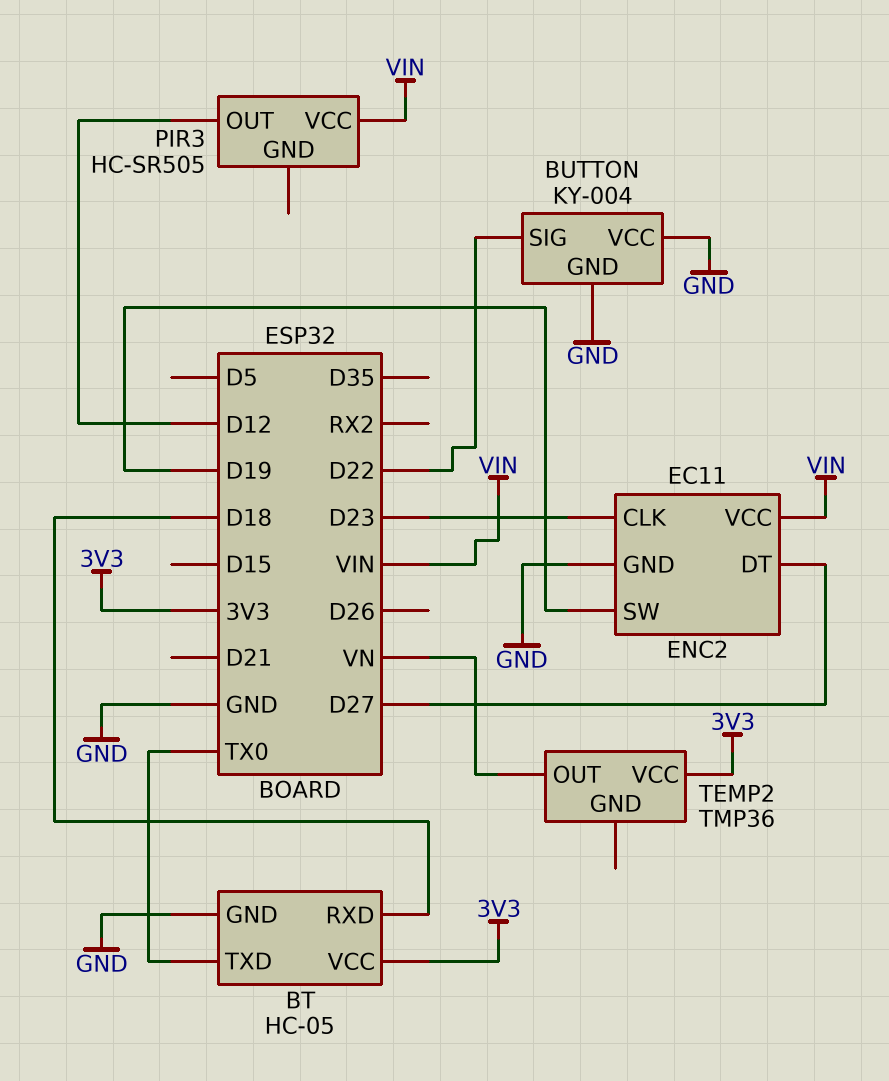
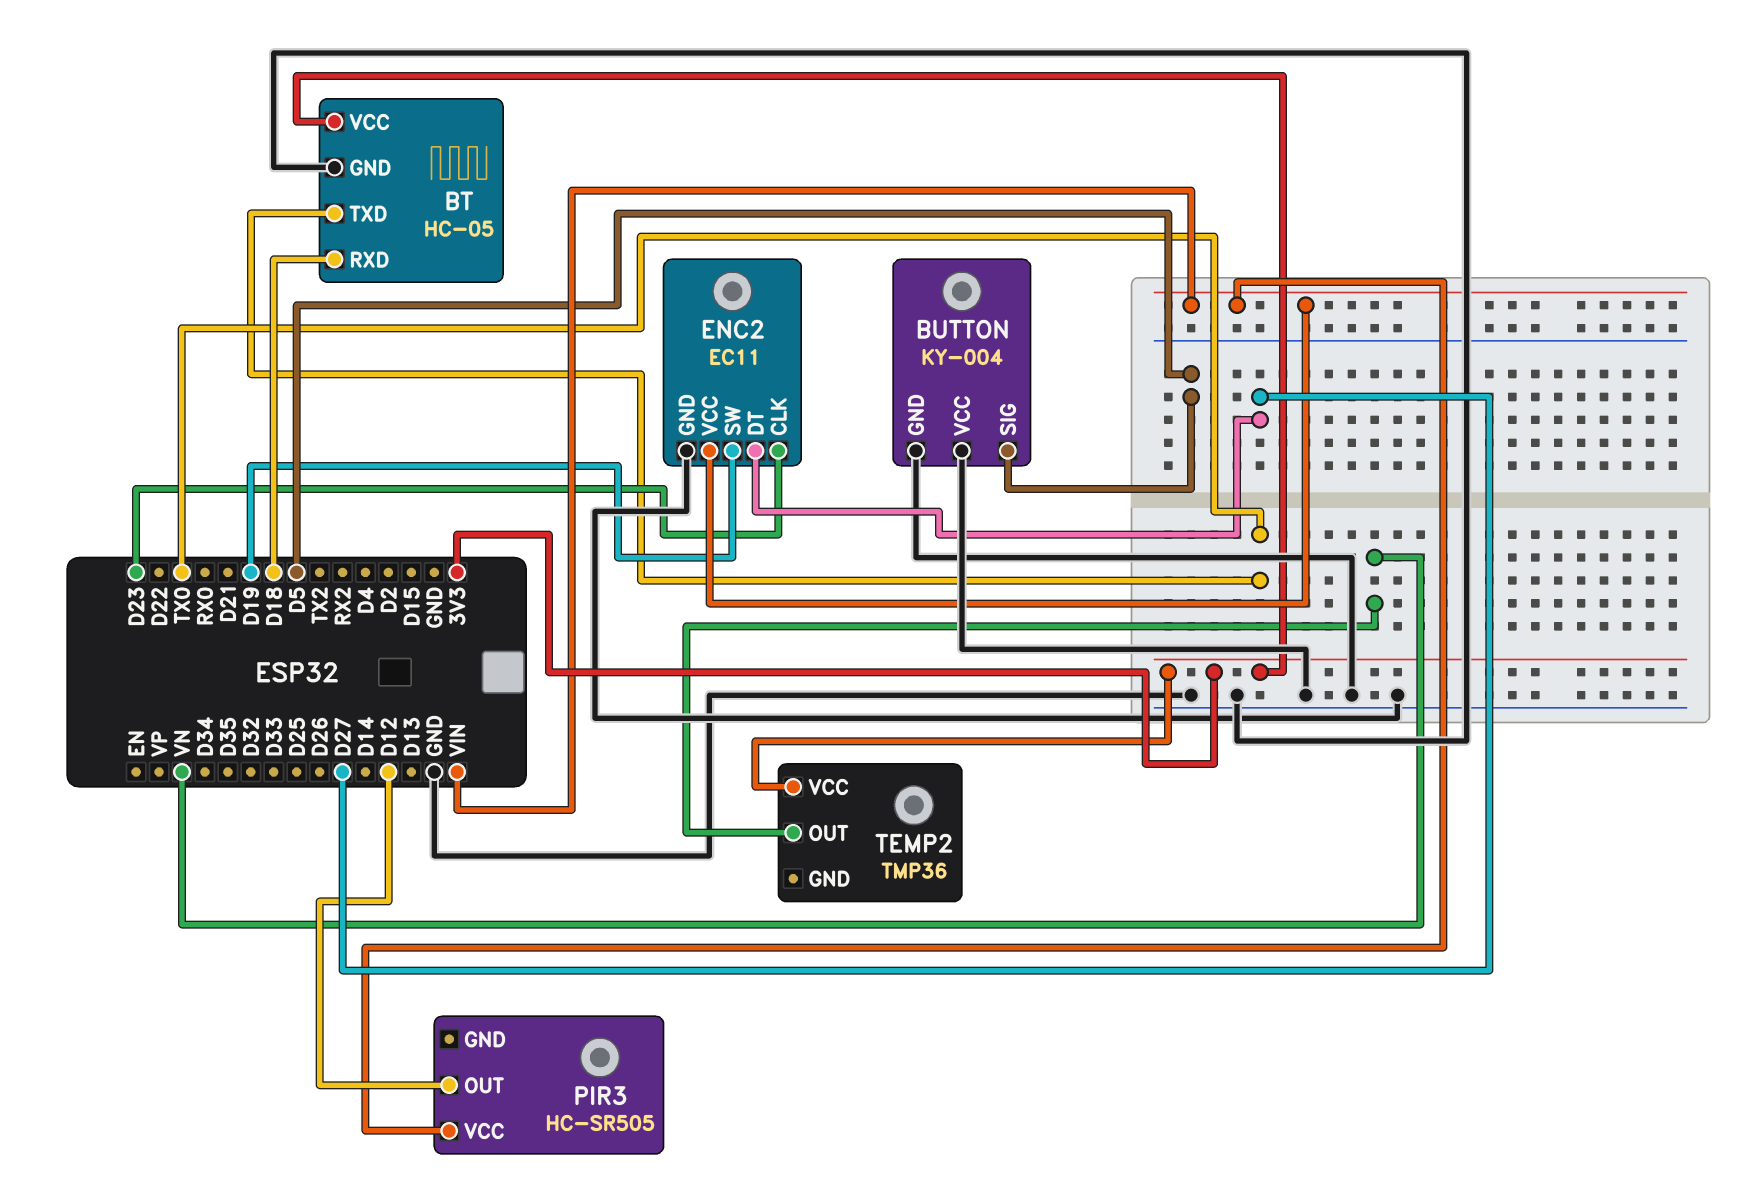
BUTTON pin SIG: D22 -> D5

